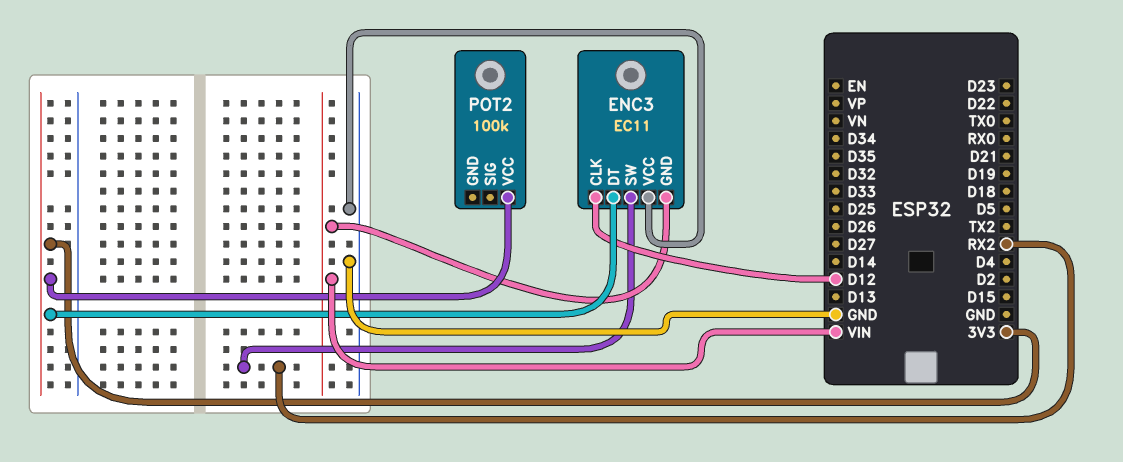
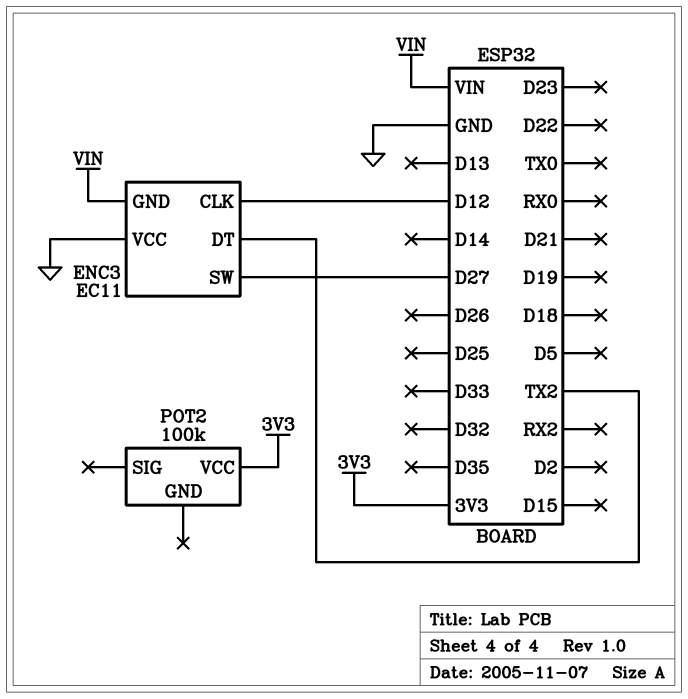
ENC3 pin DT: 3V3 -> TX2
ENC3 pin SW: RX2 -> D27

